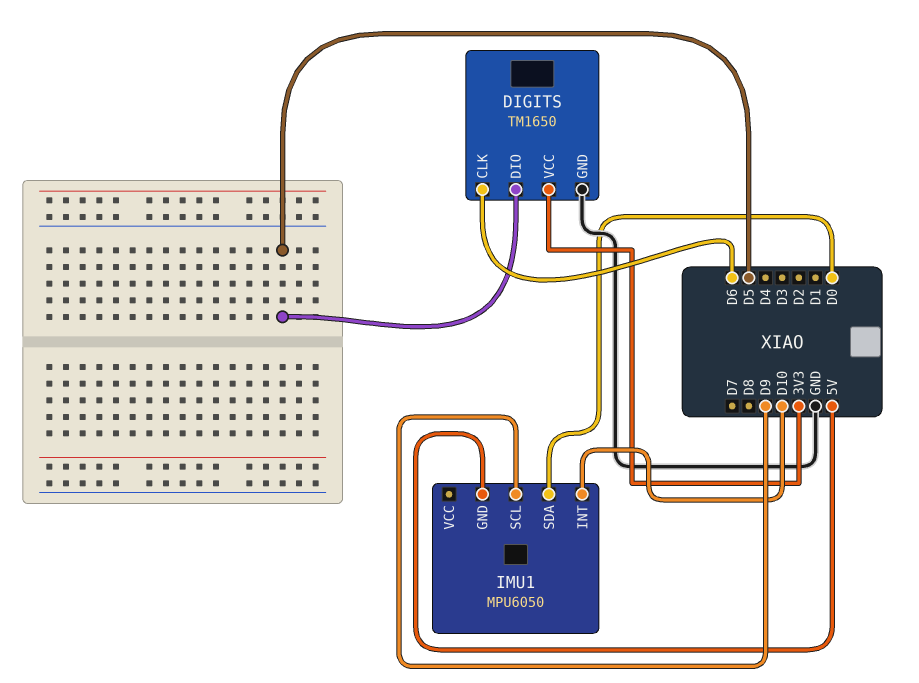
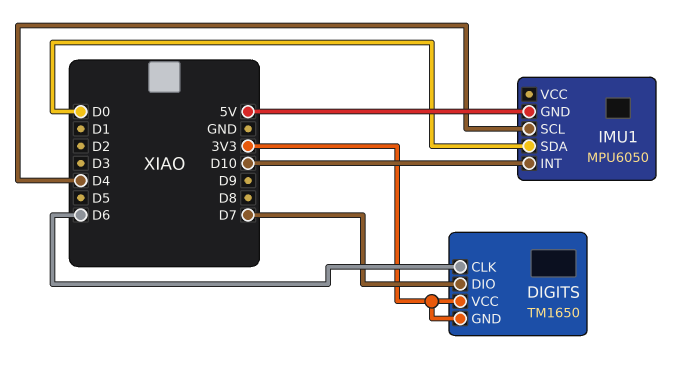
DIGITS pin DIO: D5 -> D7
DIGITS pin GND: GND -> 3V3
IMU1 pin SCL: D9 -> D4

